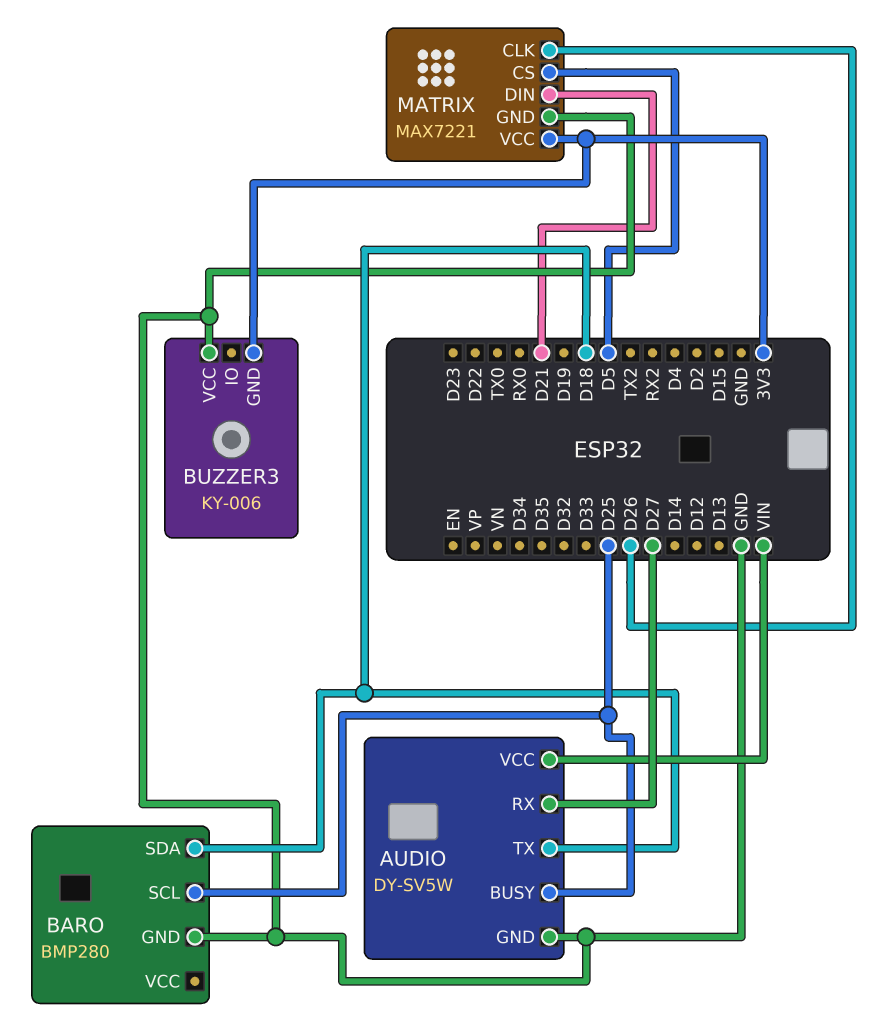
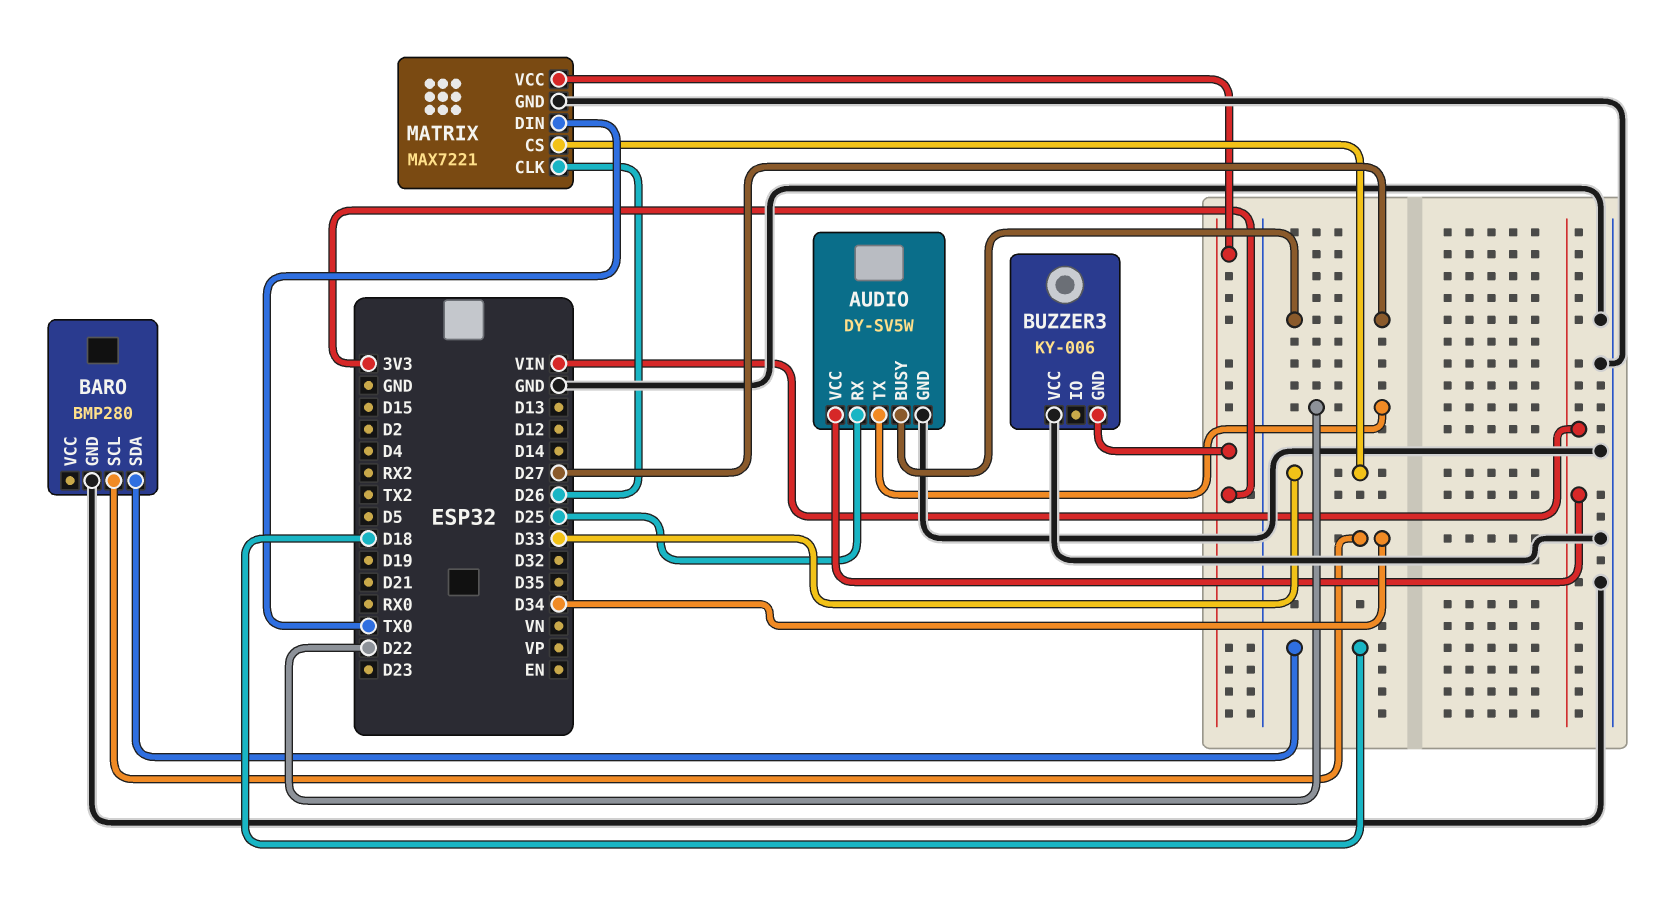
AUDIO pin BUSY: D25 -> D27
AUDIO pin RX: D27 -> D25
AUDIO pin TX: D18 -> D22
BARO pin SCL: D25 -> D34
MATRIX pin CS: D5 -> D33
MATRIX pin DIN: D21 -> TX0

